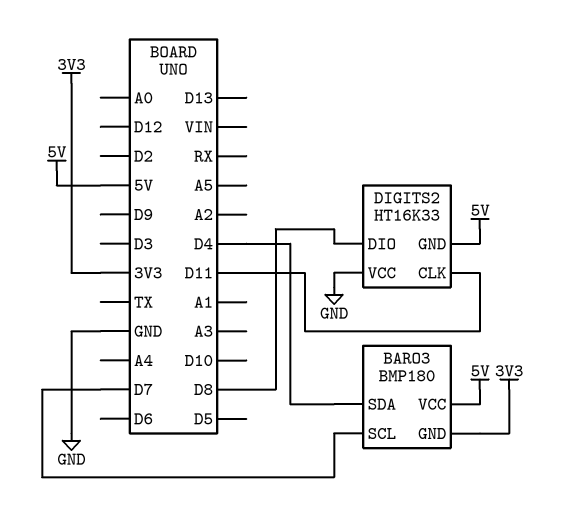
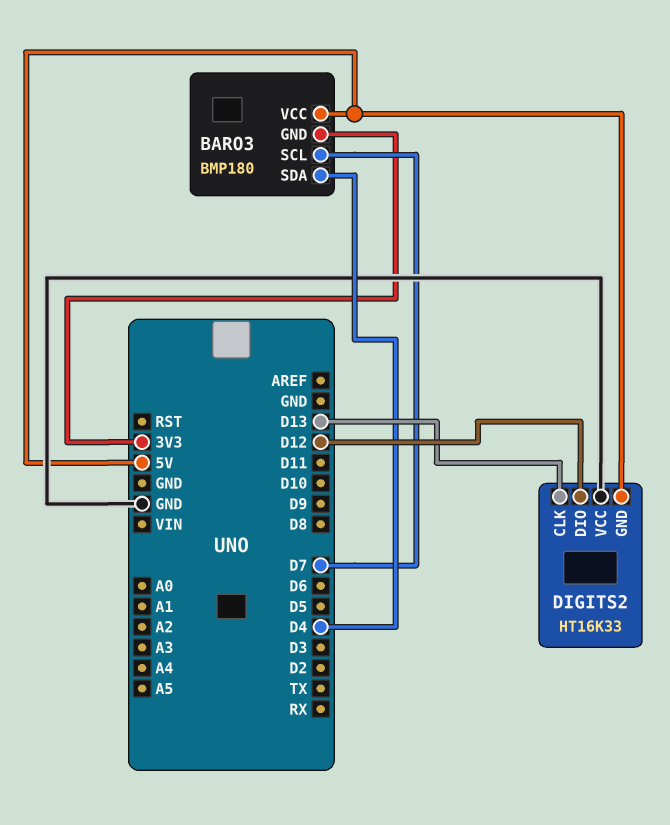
DIGITS2 pin CLK: D11 -> D13
DIGITS2 pin DIO: D8 -> D12

